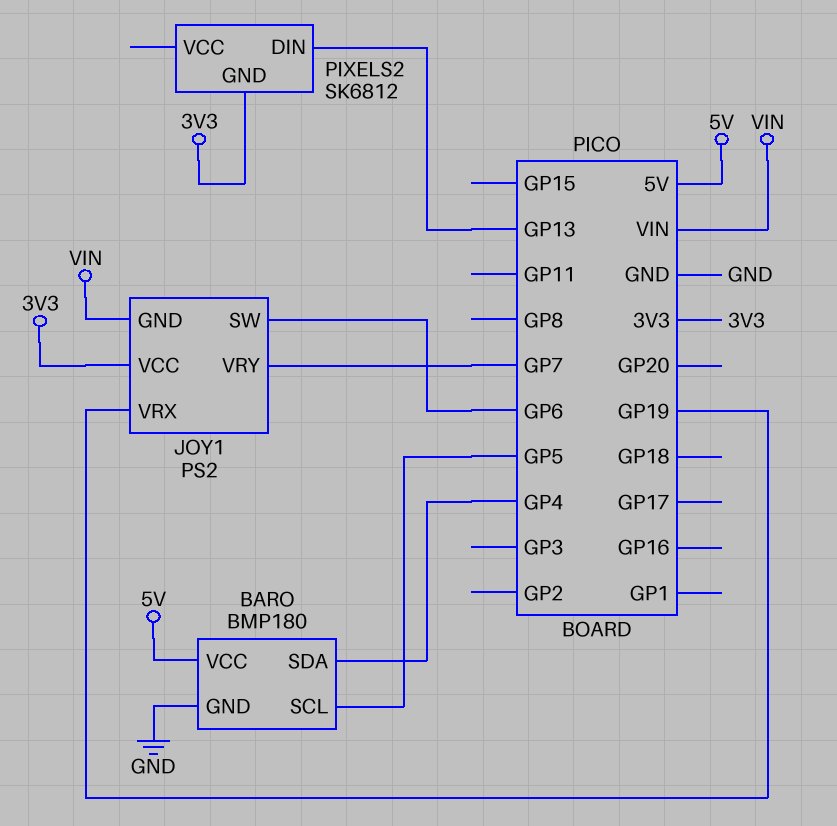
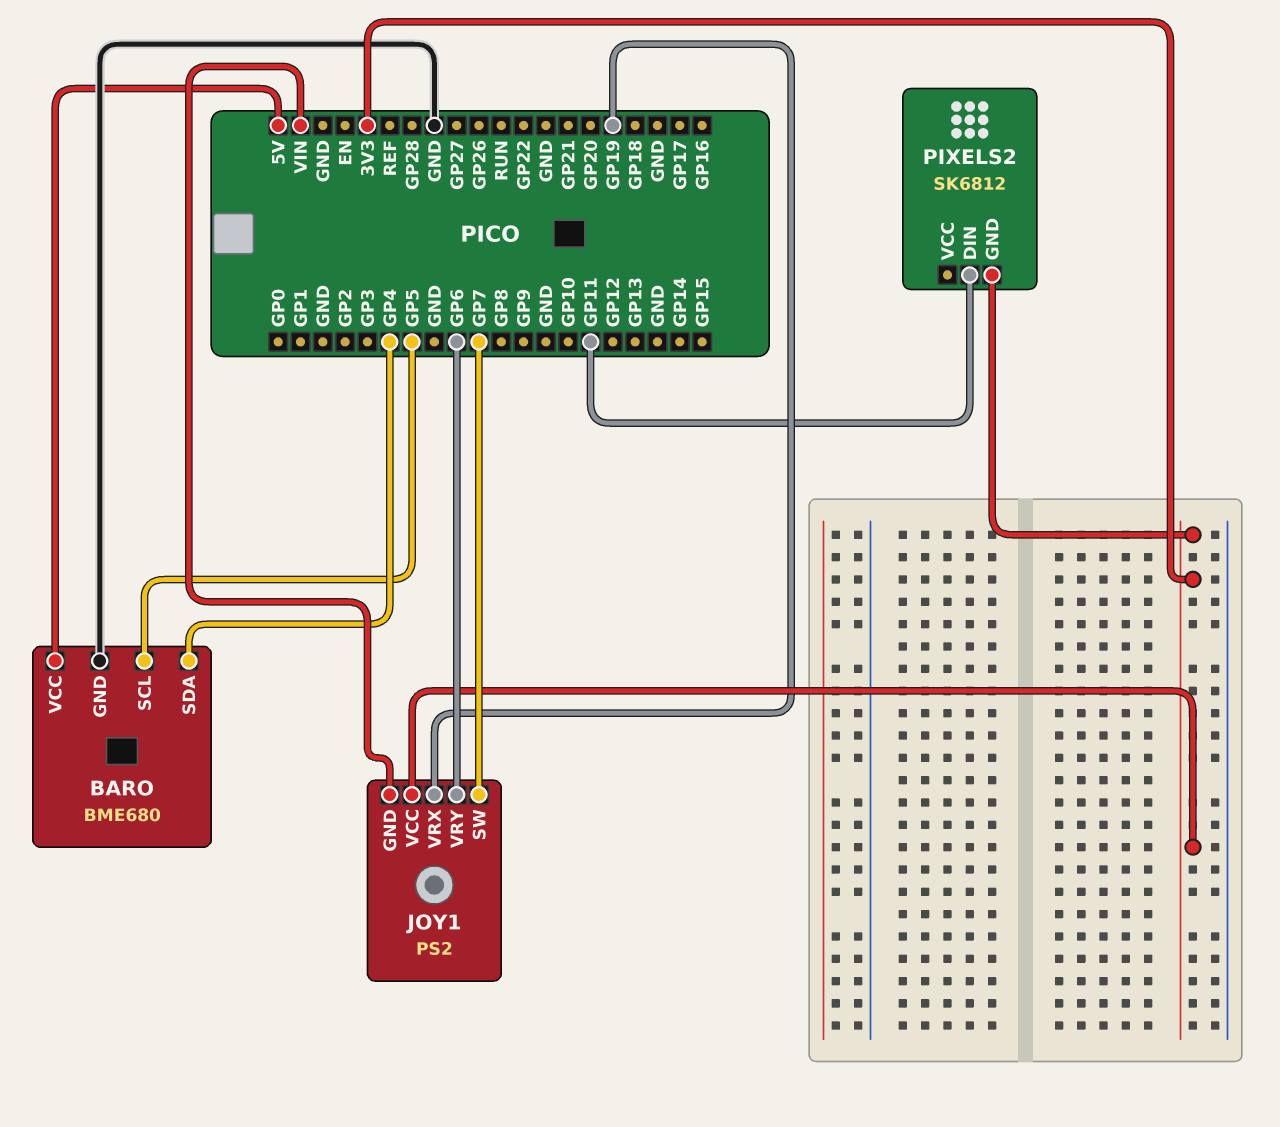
BARO: BMP180 -> BME680
JOY1 pin SW: GP6 -> GP7
JOY1 pin VRY: GP7 -> GP6
PIXELS2 pin DIN: GP13 -> GP11

